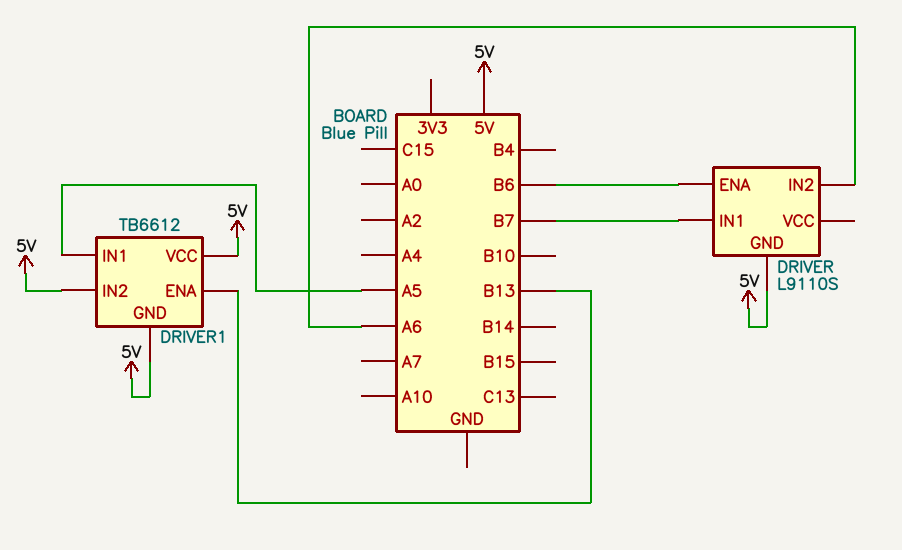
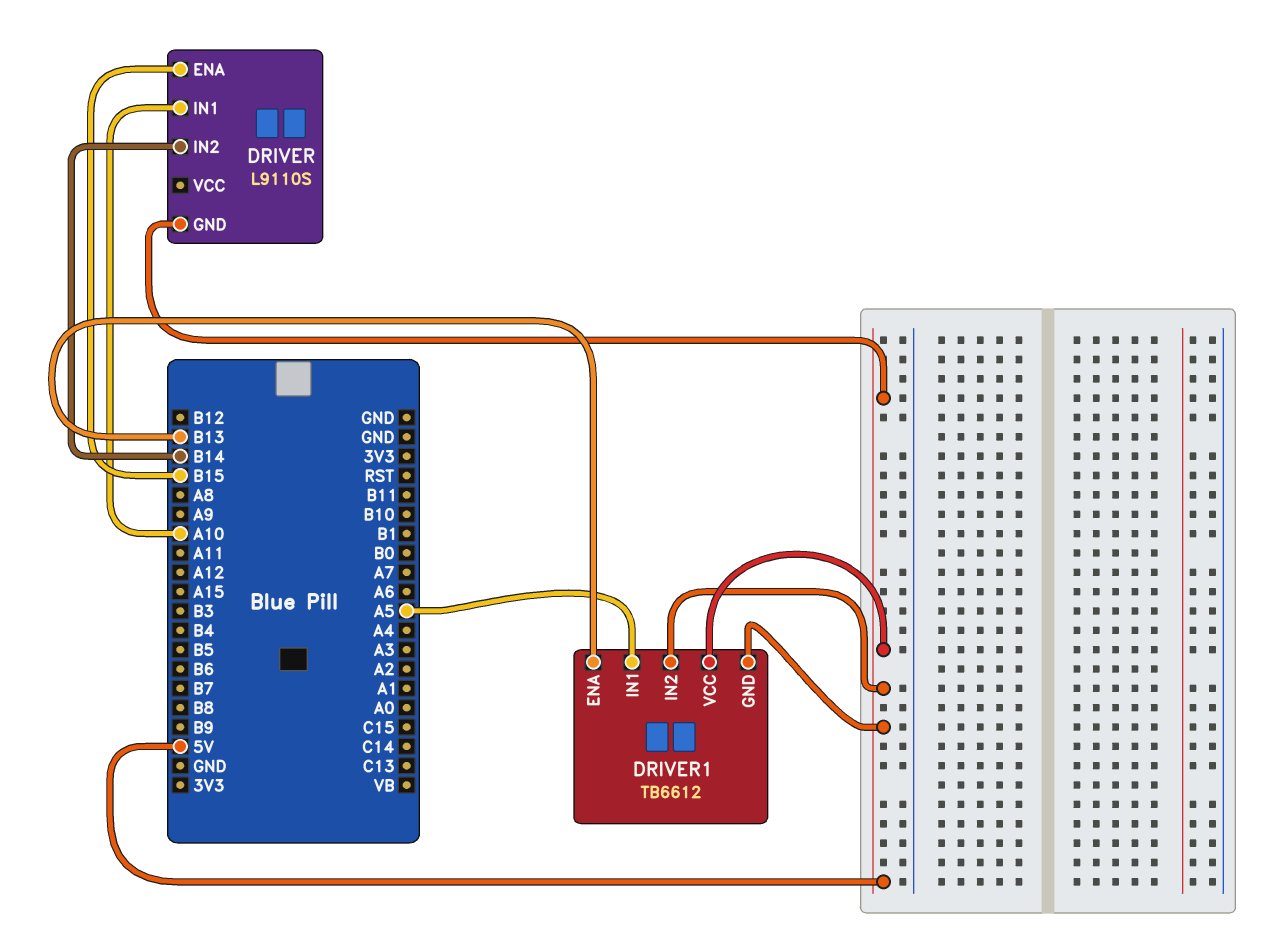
DRIVER pin ENA: B6 -> B15
DRIVER pin IN1: B7 -> A10
DRIVER pin IN2: A6 -> B14

